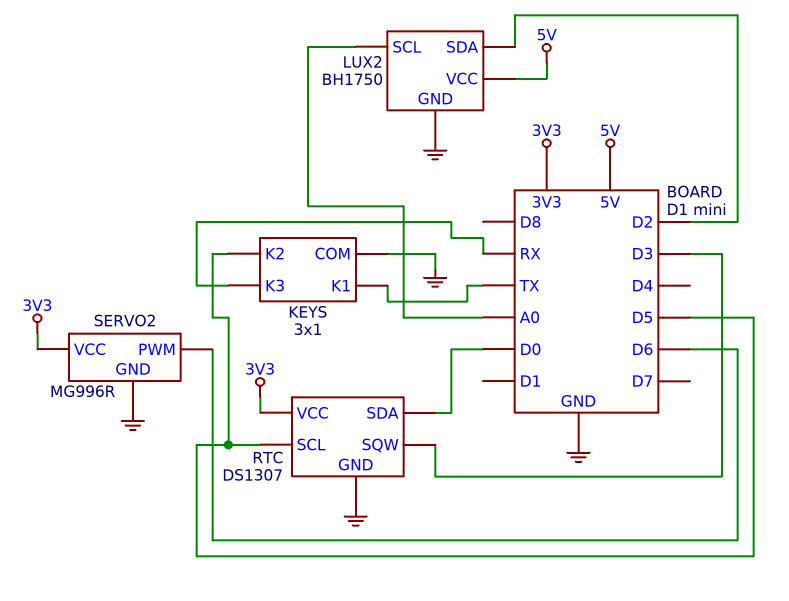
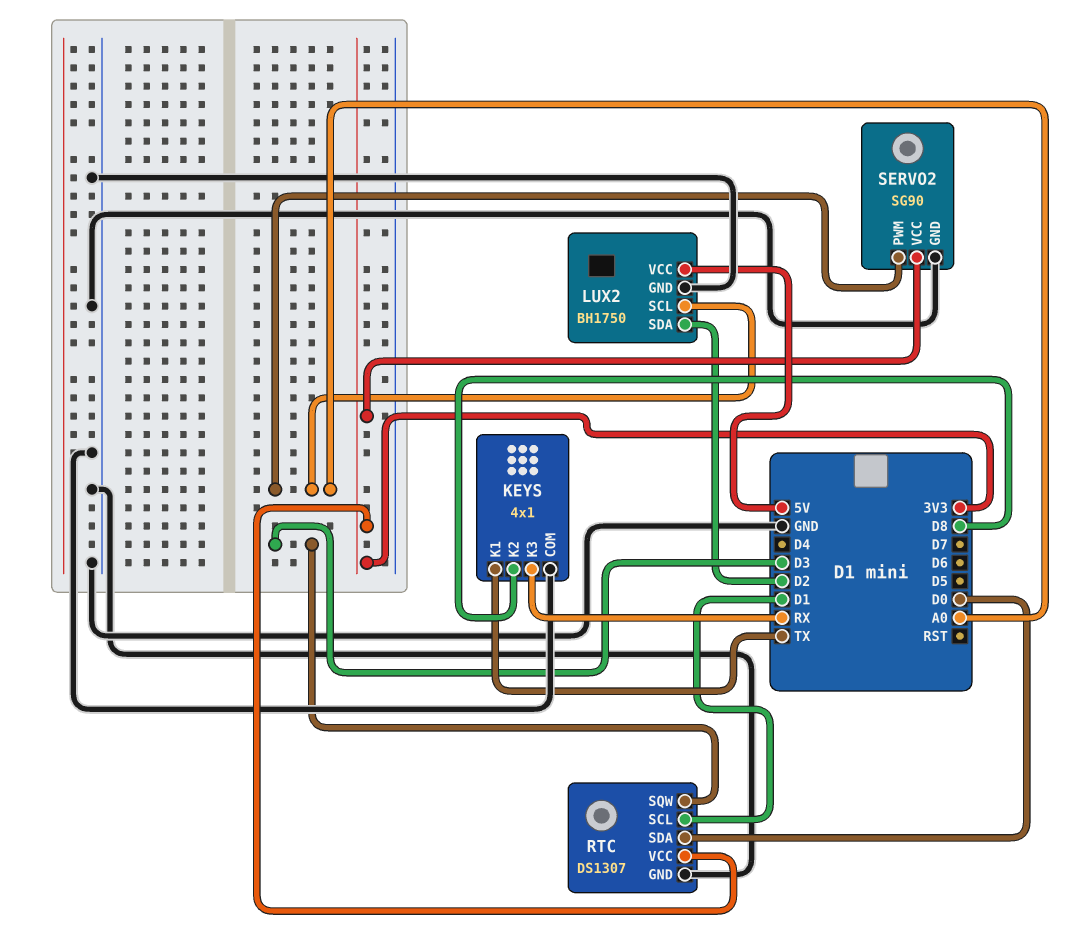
KEYS: 3x1 -> 4x1
KEYS pin K2: D5 -> D8
RTC pin SCL: D5 -> D1
SERVO2: MG996R -> SG90
SERVO2 pin PWM: D6 -> A0

